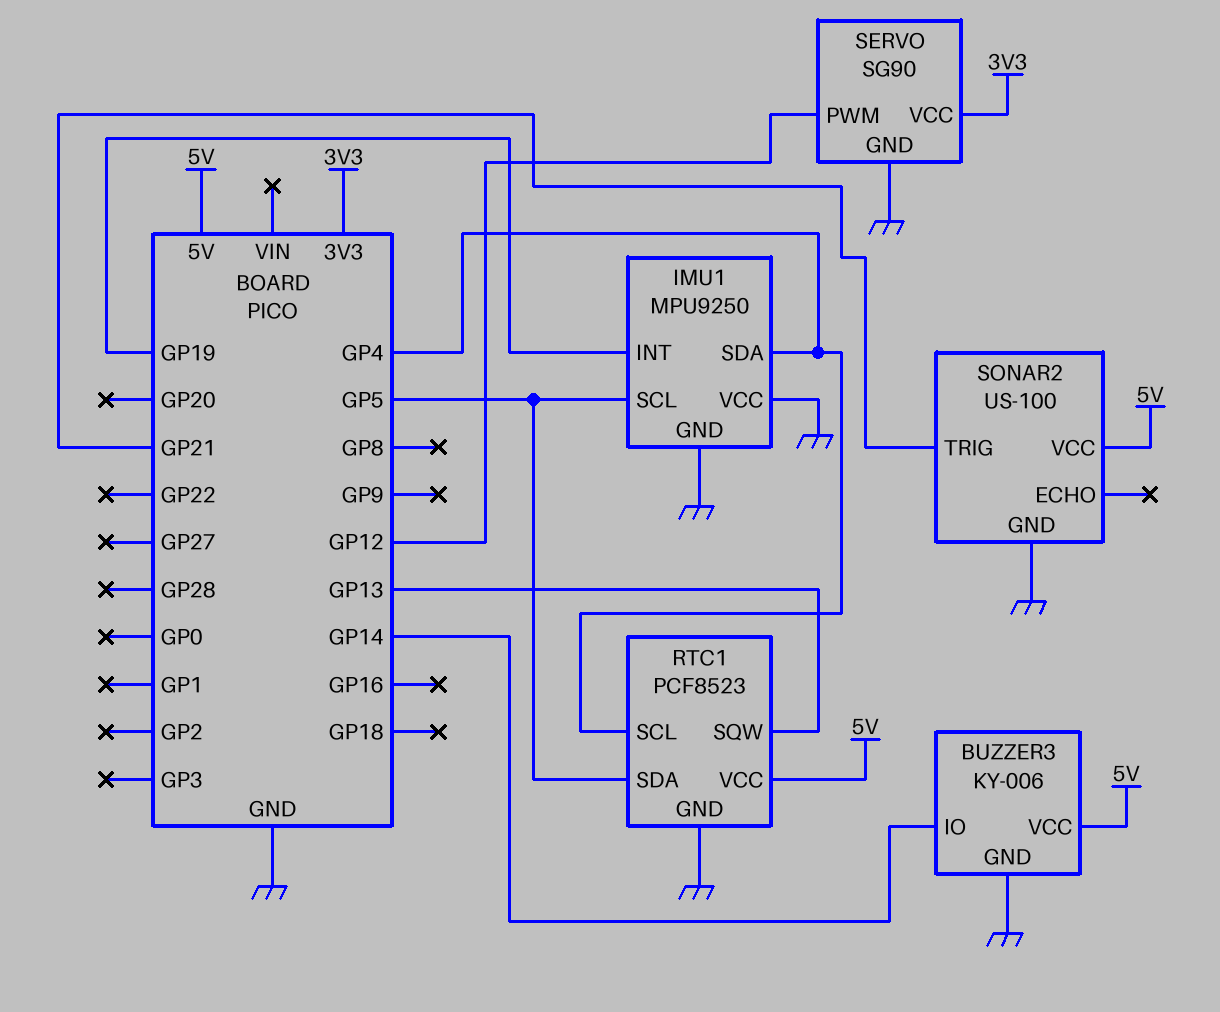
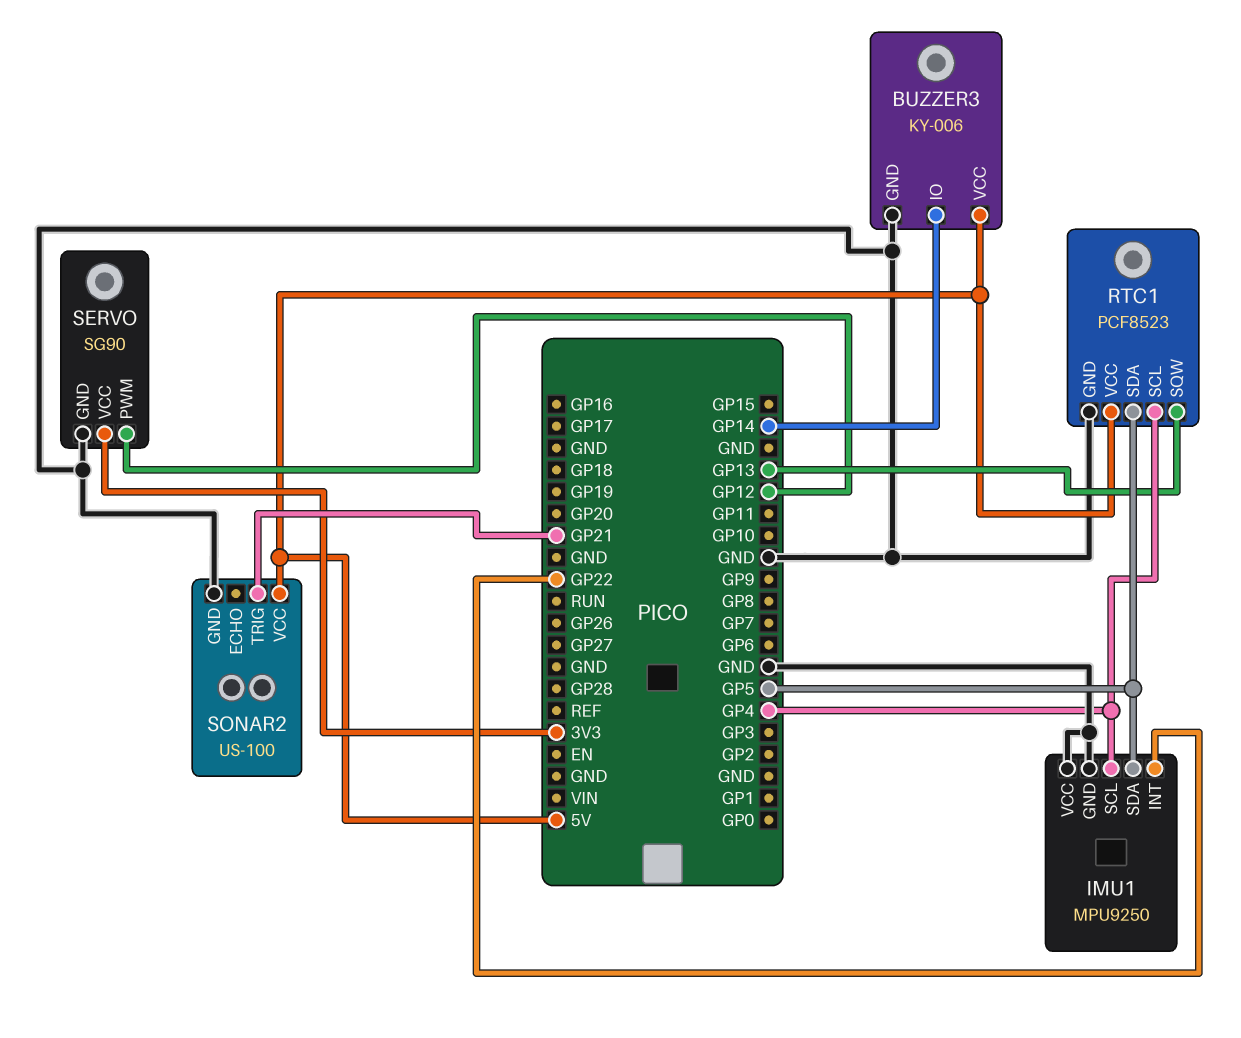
IMU1 pin INT: GP19 -> GP22
IMU1 pin SCL: GP5 -> GP4
IMU1 pin SDA: GP4 -> GP5

